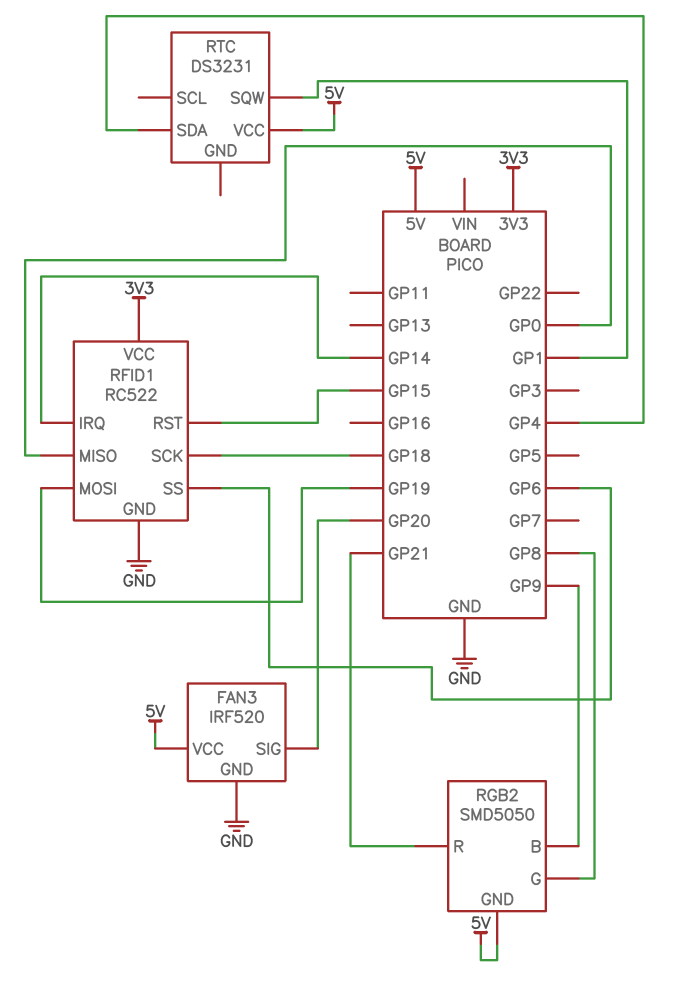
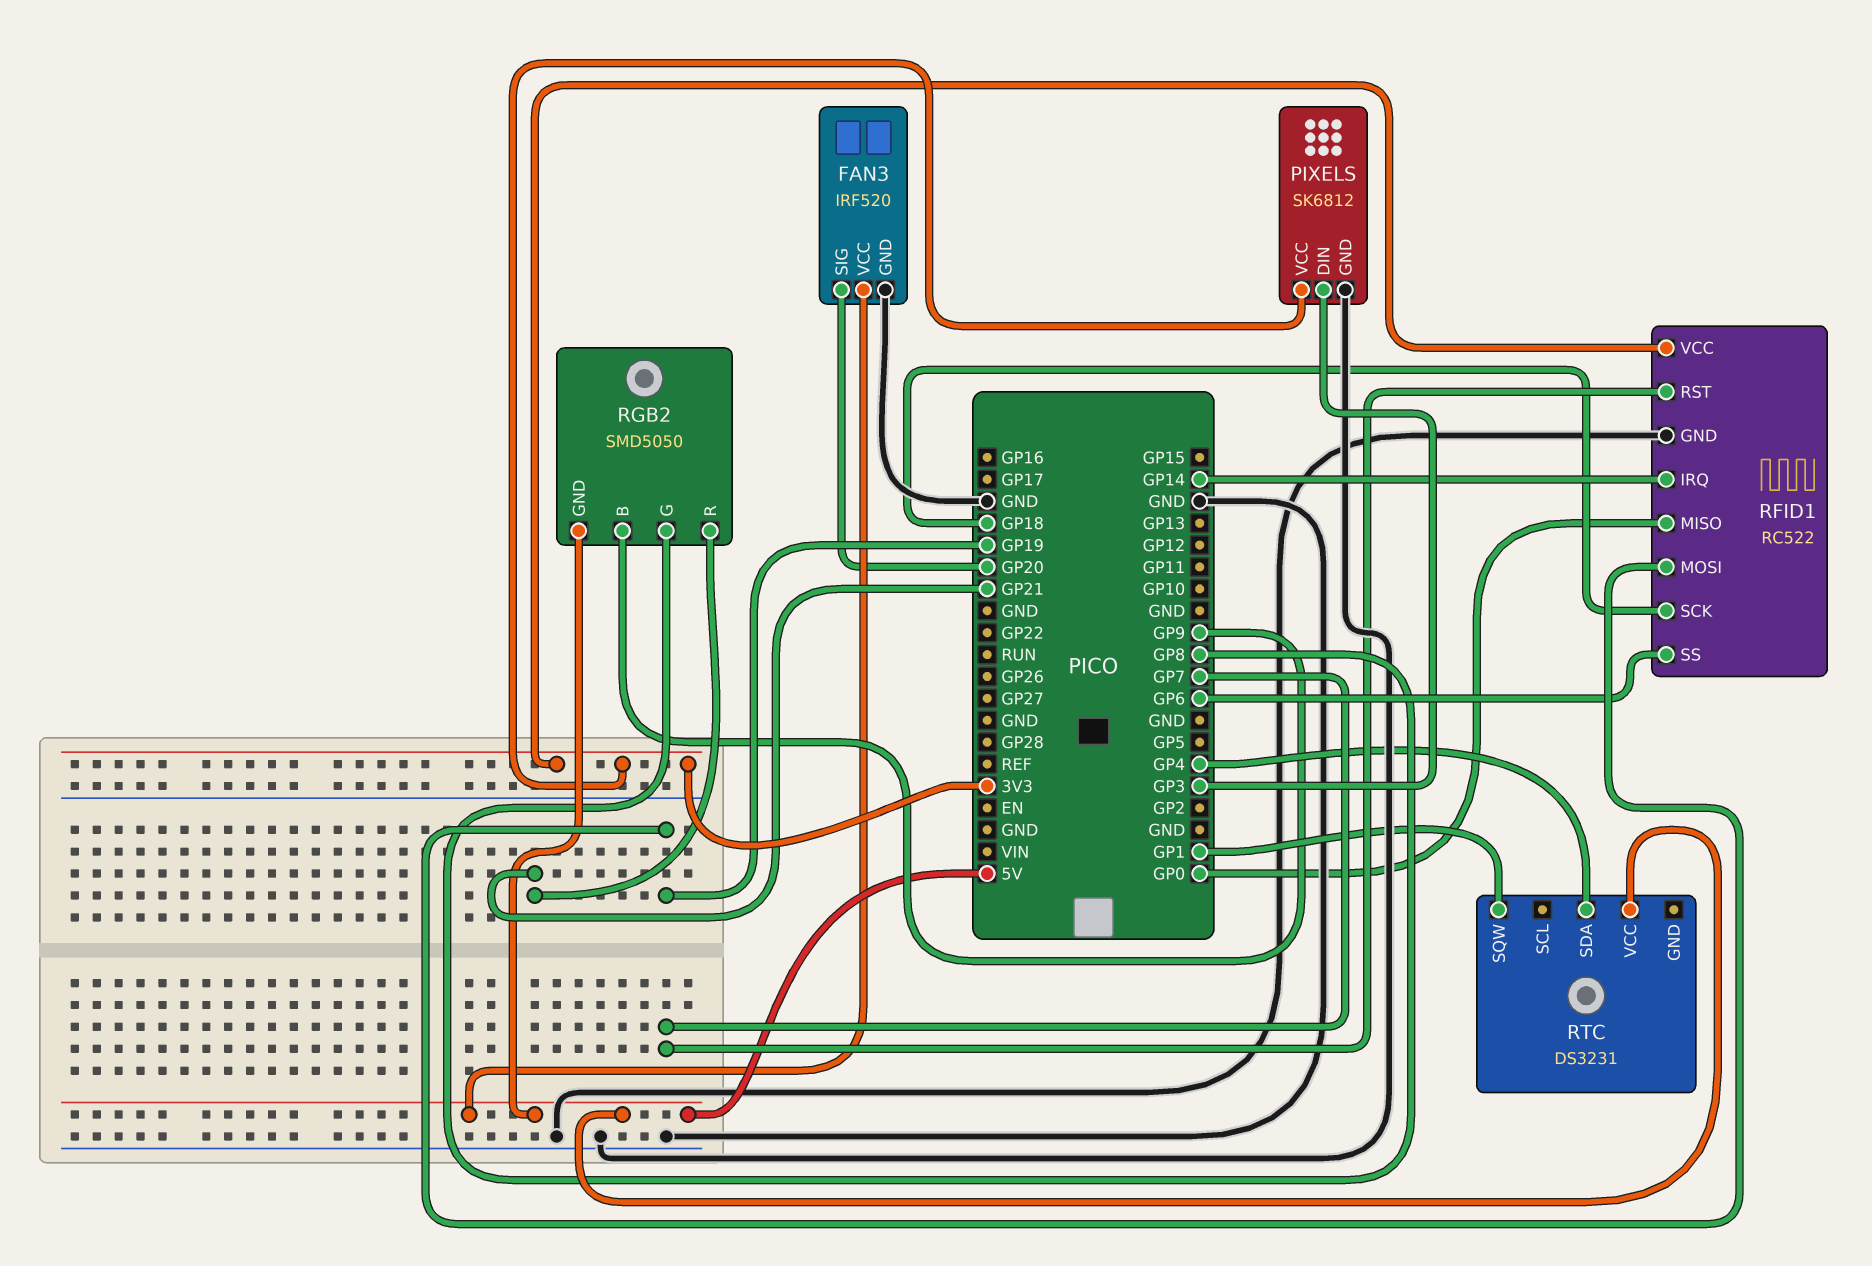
PIXELS: none -> SK6812
PIXELS pin DIN: none -> GP3
PIXELS pin GND: none -> GND
PIXELS pin VCC: none -> 3V3
RFID1 pin RST: GP15 -> GP7

